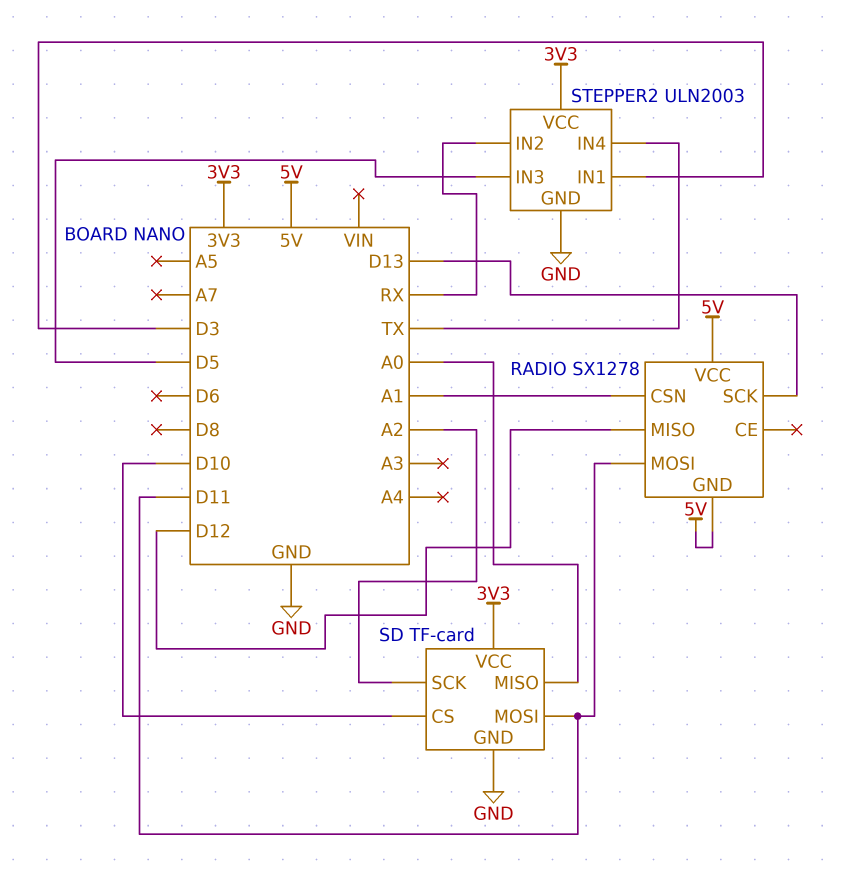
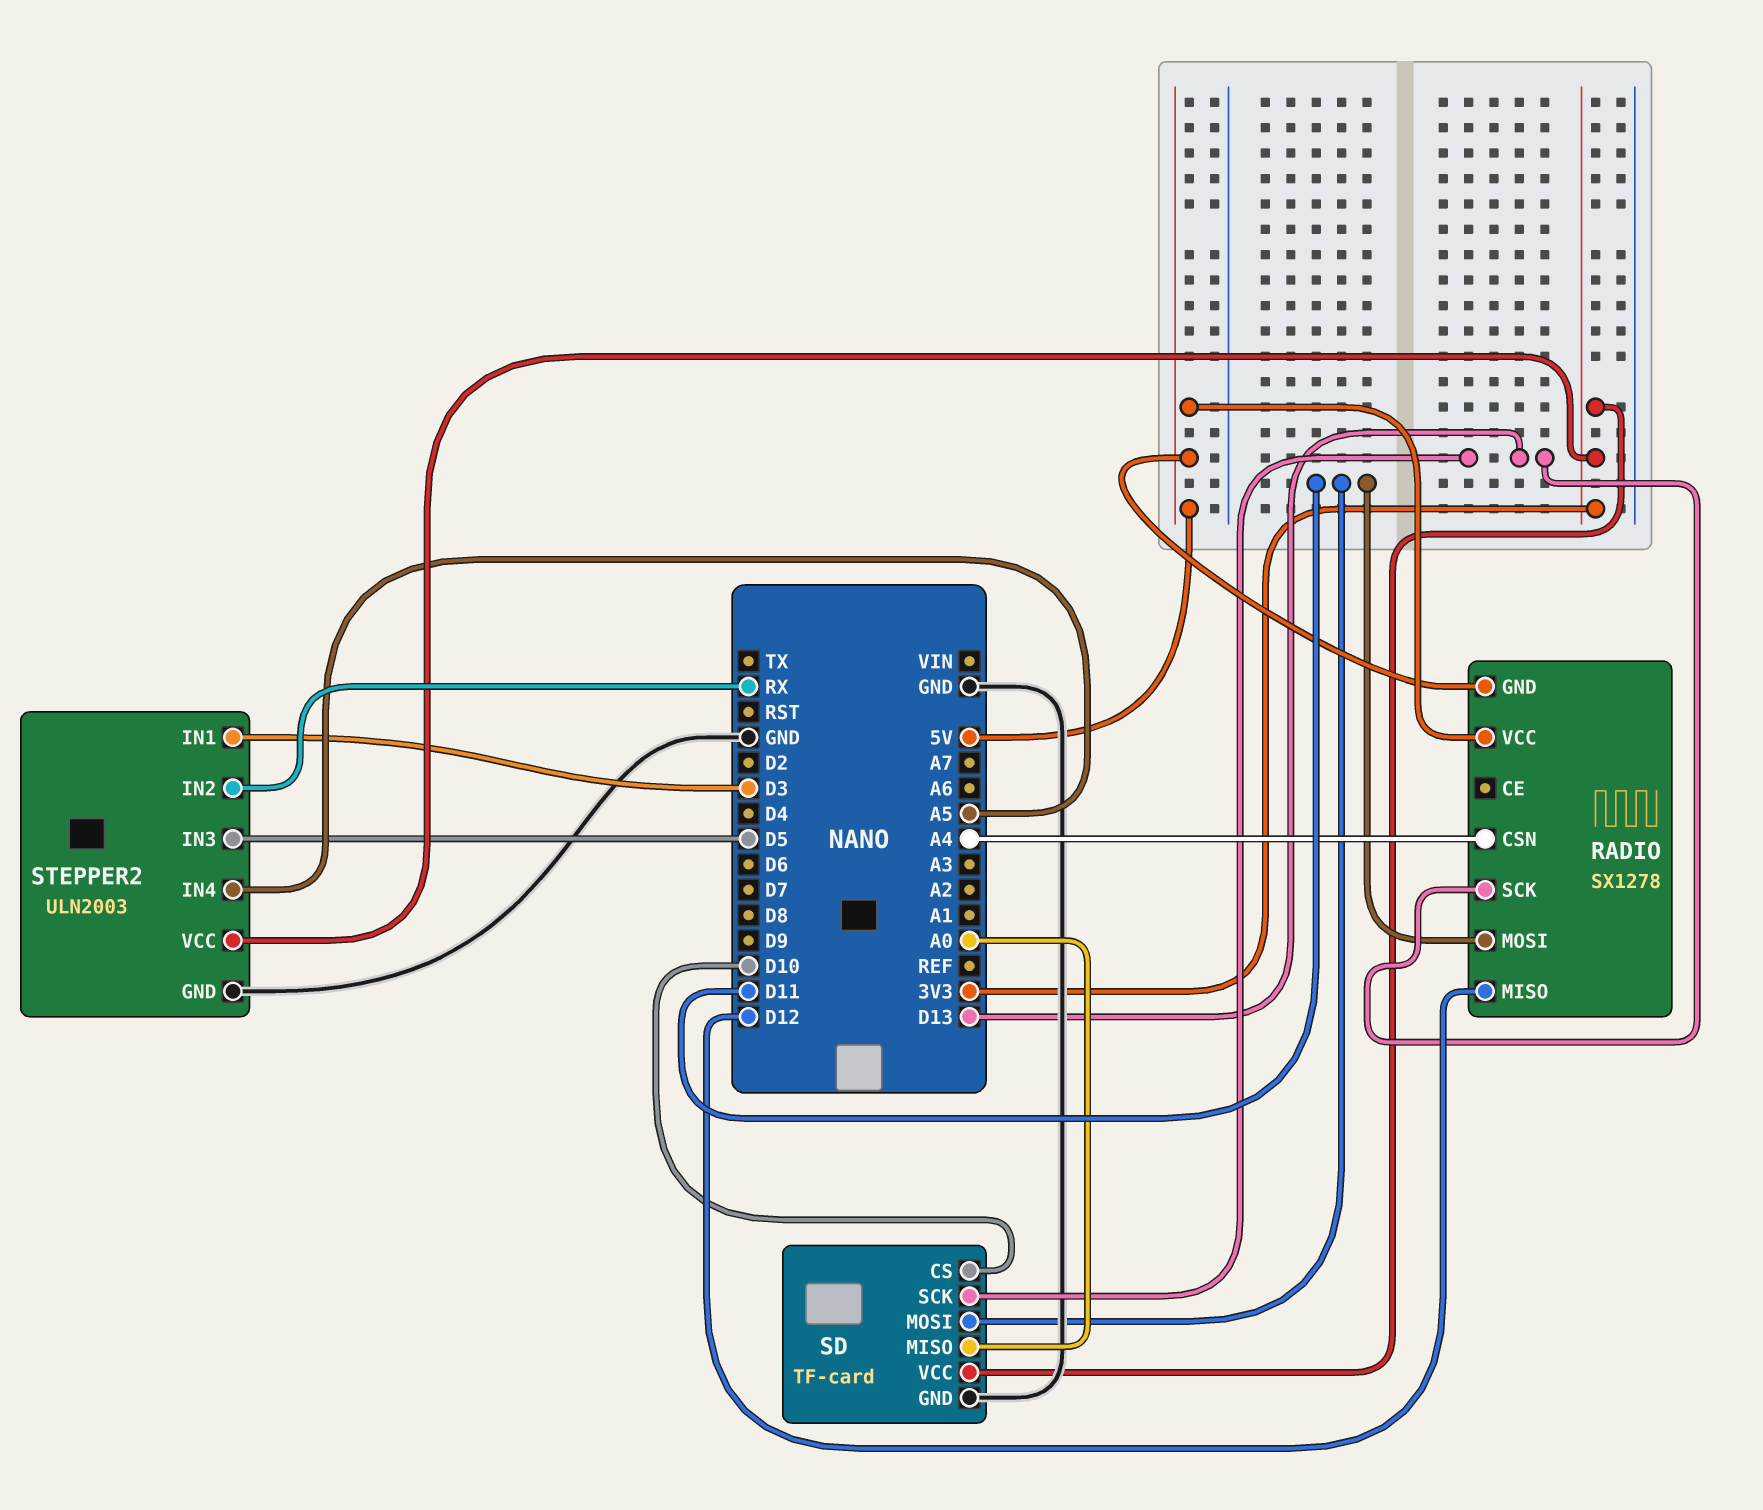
RADIO pin CSN: A1 -> A4
SD pin SCK: A2 -> D13
STEPPER2 pin IN4: TX -> A5

